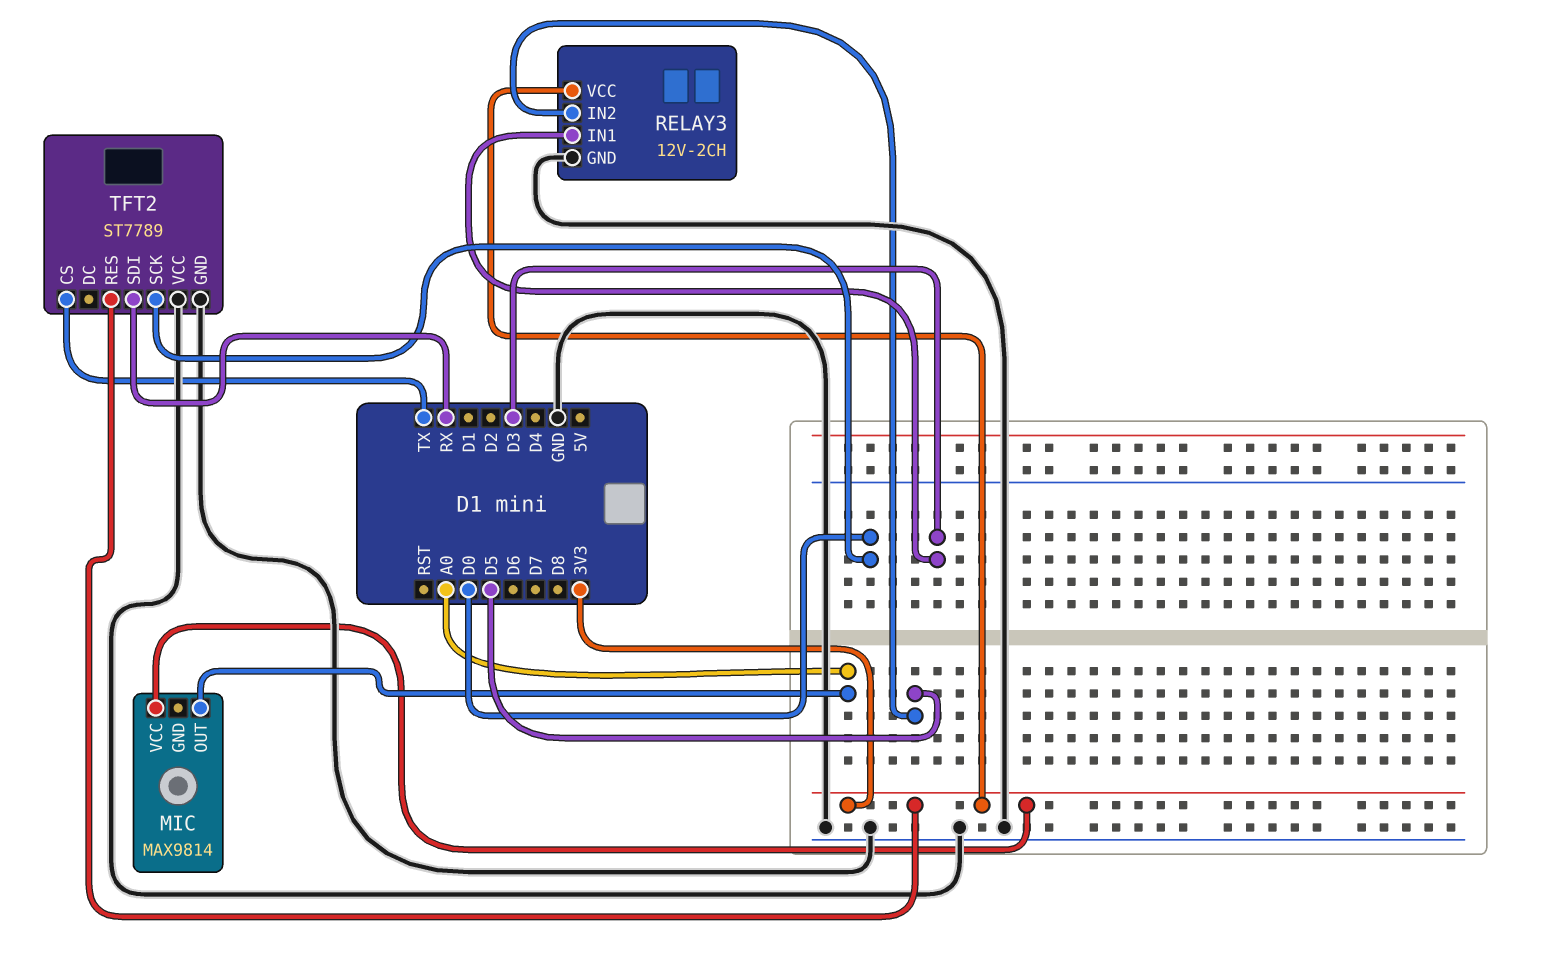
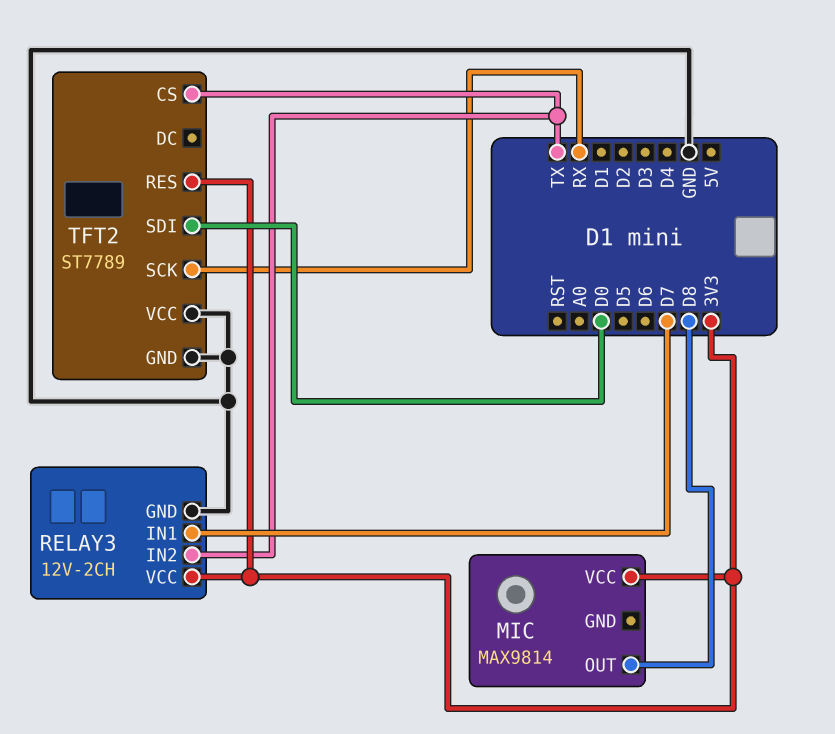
MIC pin OUT: A0 -> D8
RELAY3 pin IN1: D3 -> D7
RELAY3 pin IN2: D5 -> TX
TFT2 pin SCK: D0 -> RX
TFT2 pin SDI: RX -> D0

